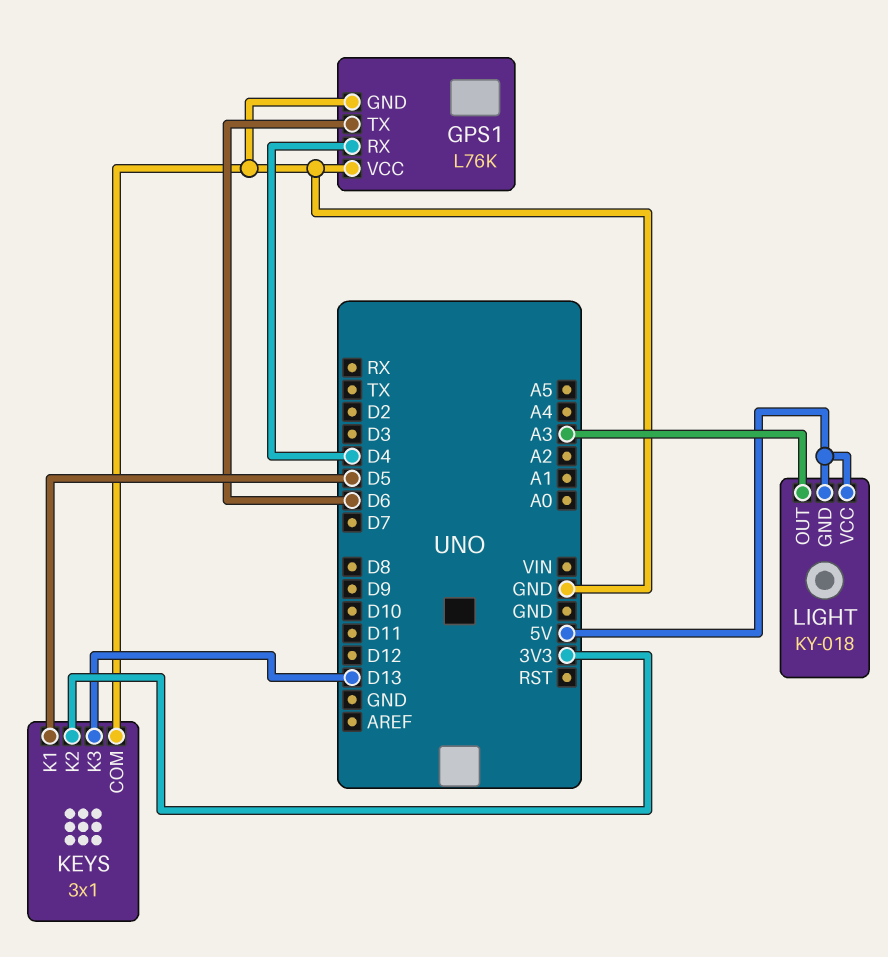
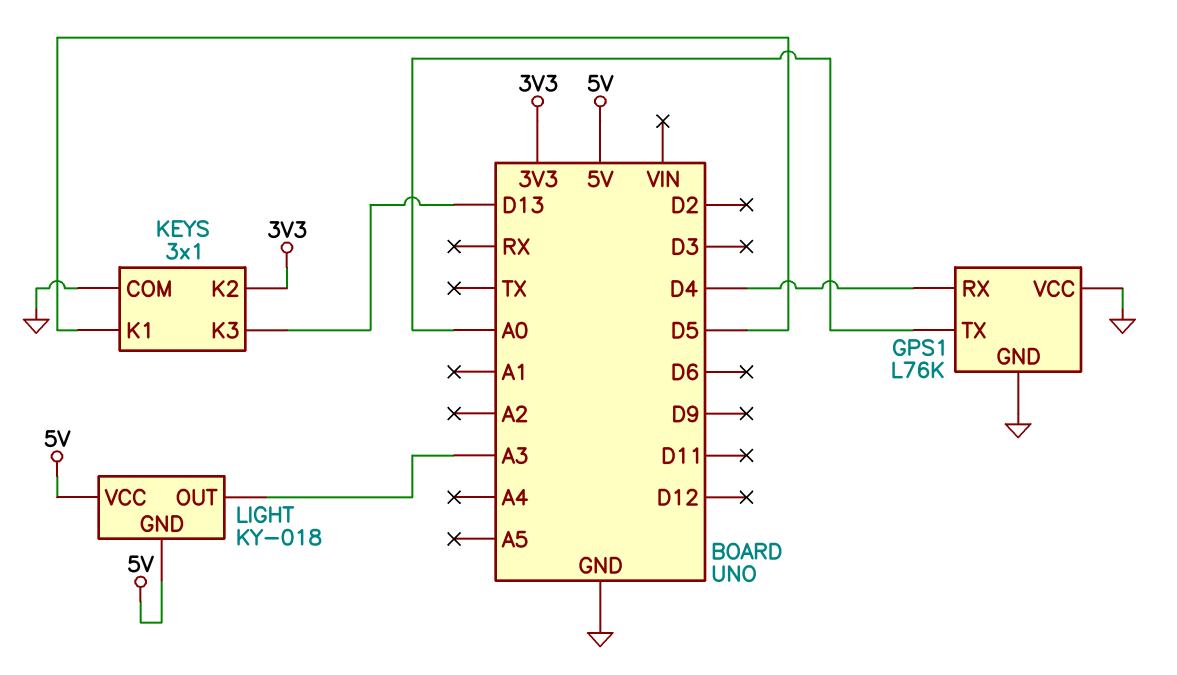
GPS1 pin TX: D6 -> A0

